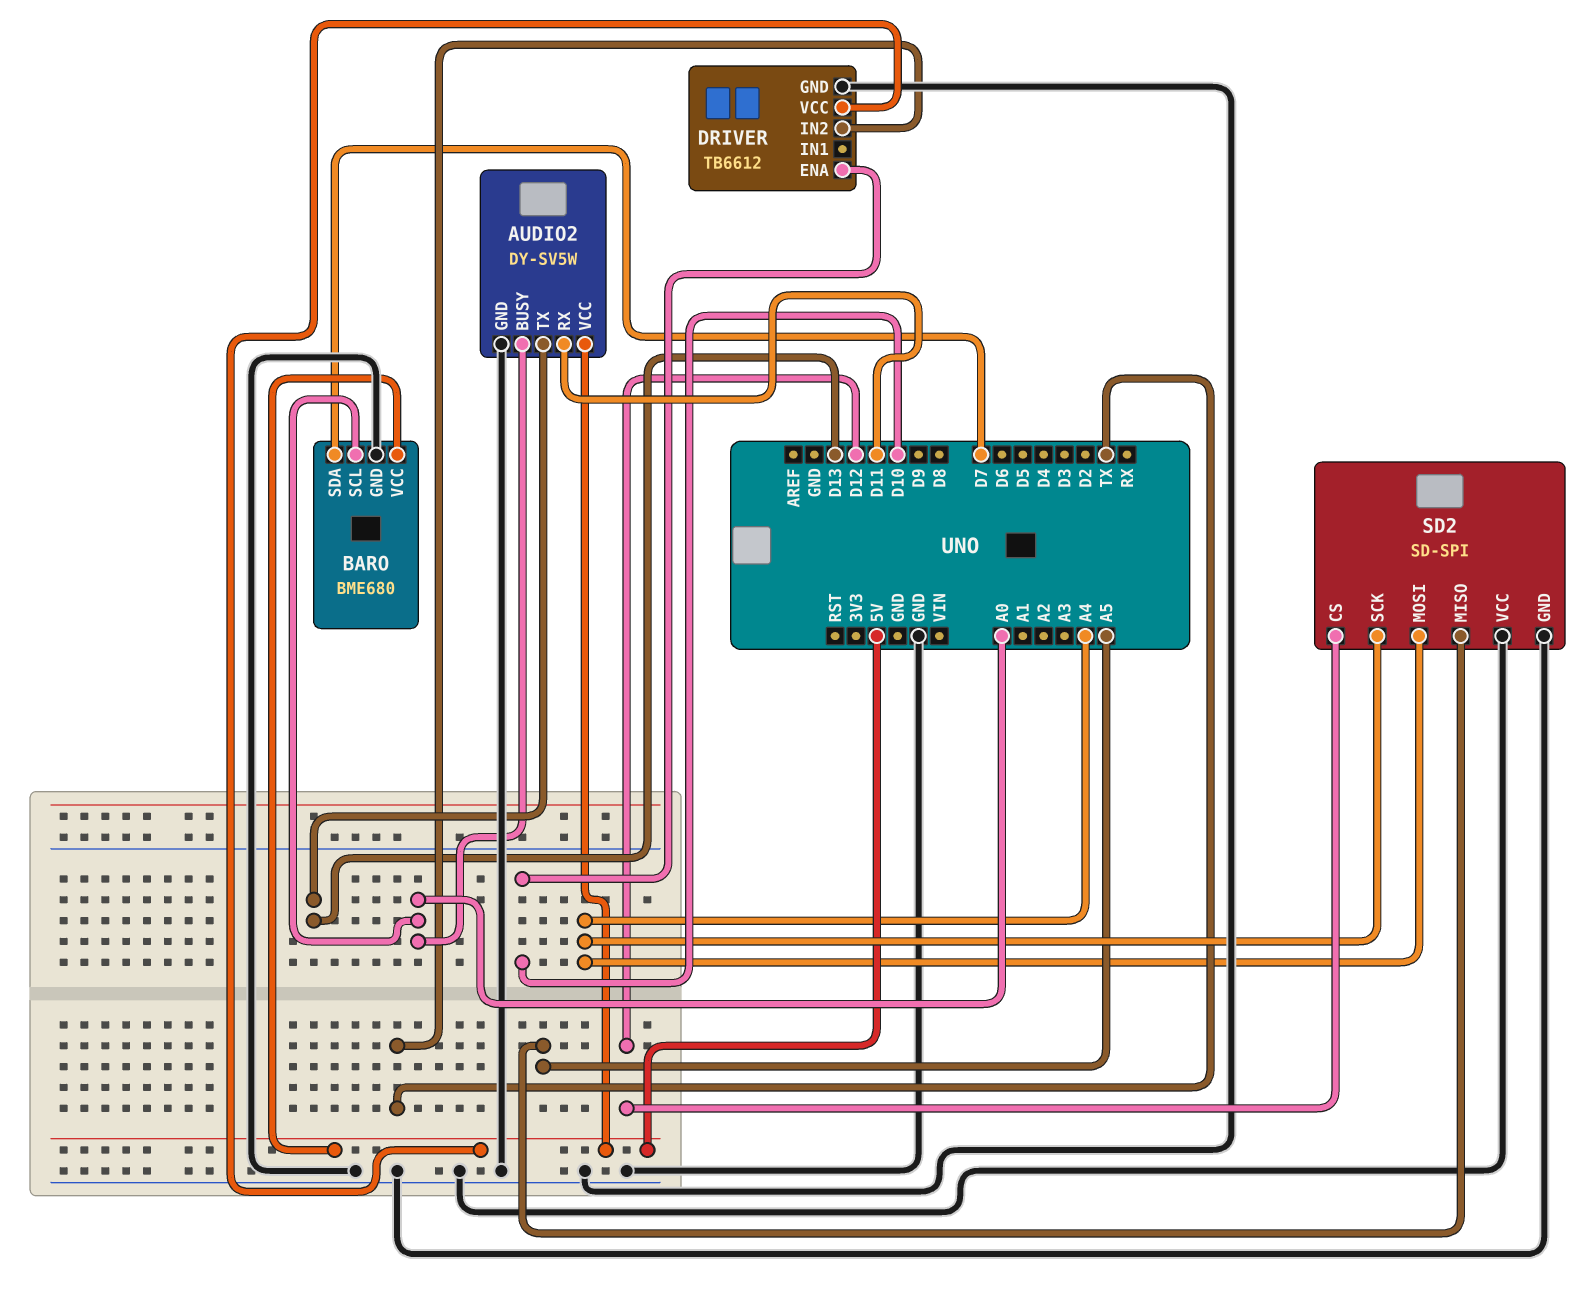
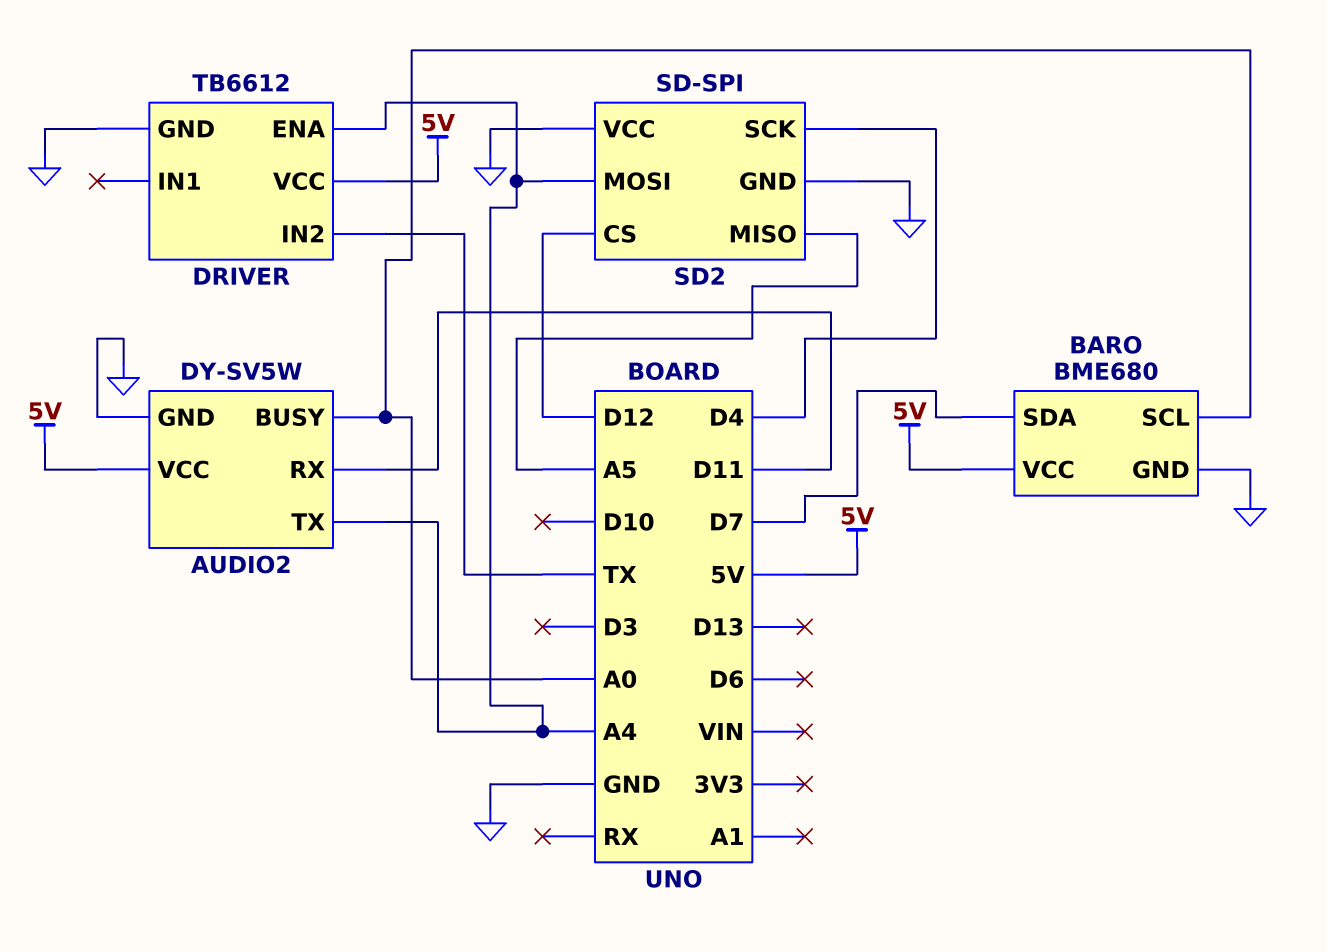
AUDIO2 pin TX: D13 -> A4
DRIVER pin ENA: D10 -> A4
SD2 pin SCK: A4 -> D4

